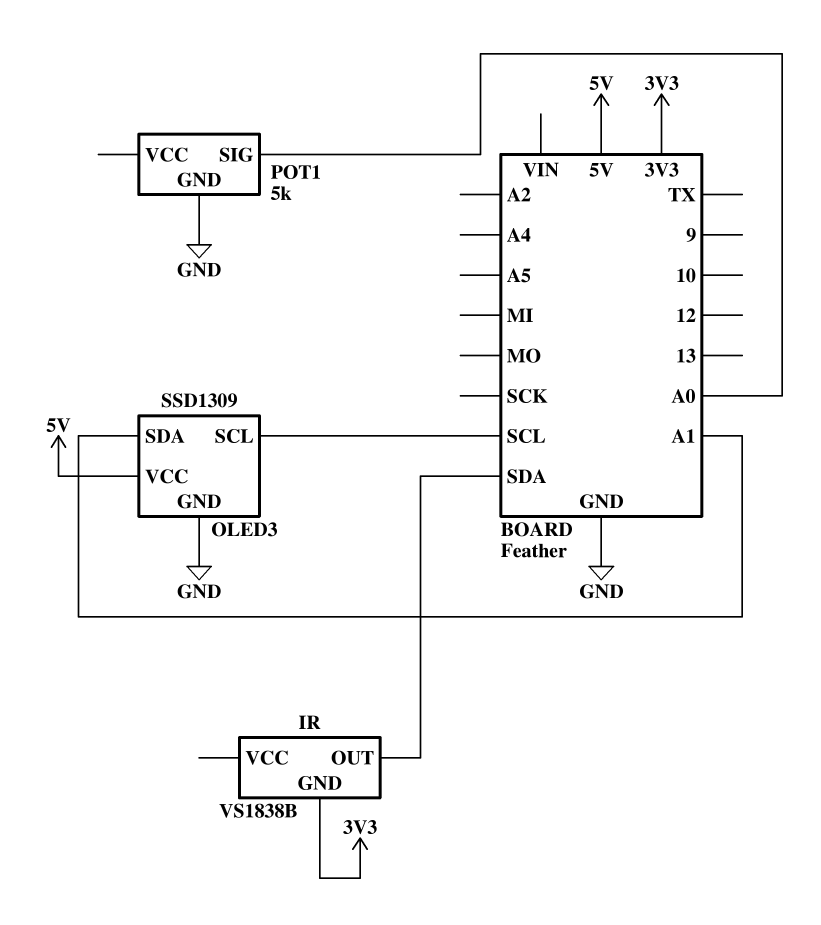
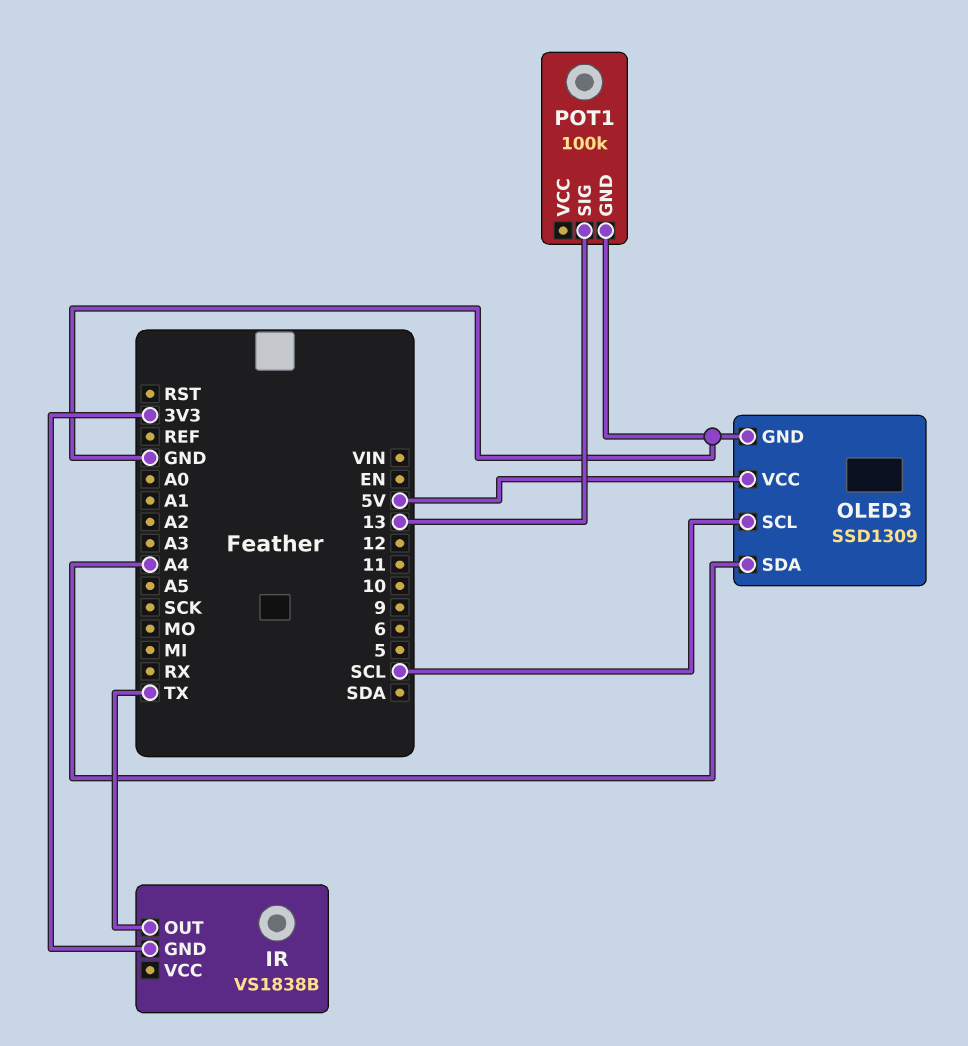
IR pin OUT: SDA -> TX
OLED3 pin SDA: A1 -> A4
POT1: 5k -> 100k
POT1 pin SIG: A0 -> 13

